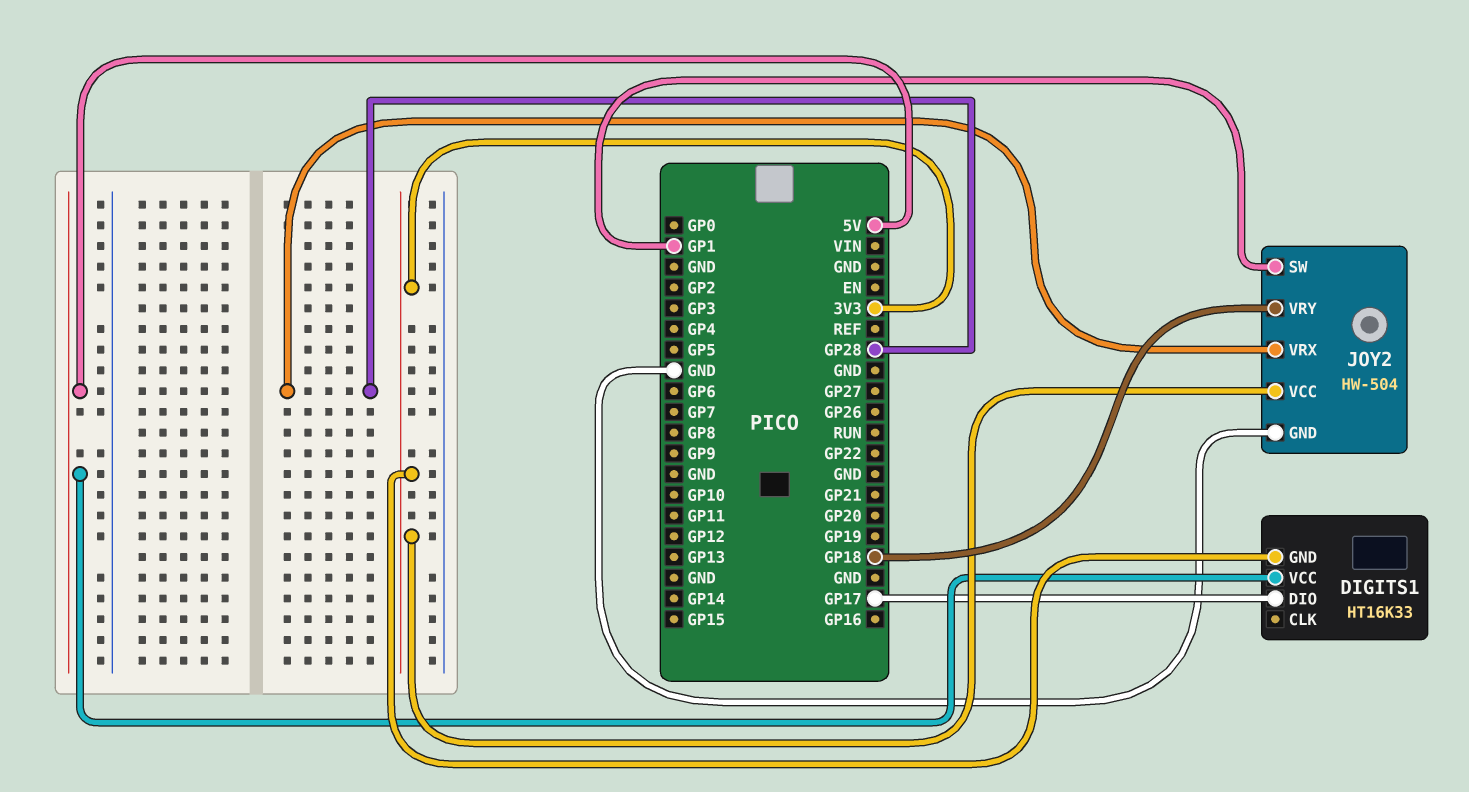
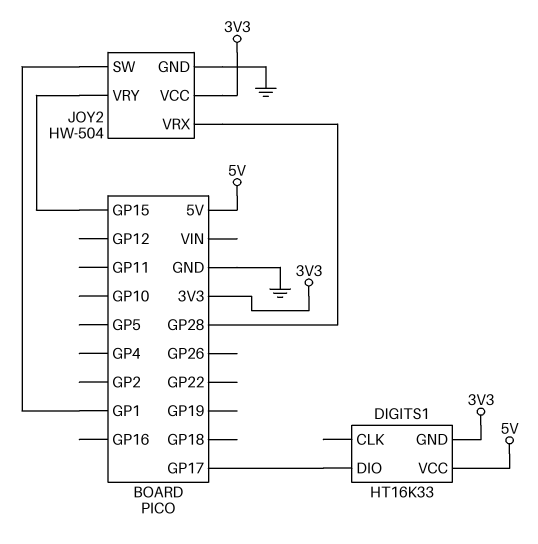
JOY2 pin VRY: GP18 -> GP15

